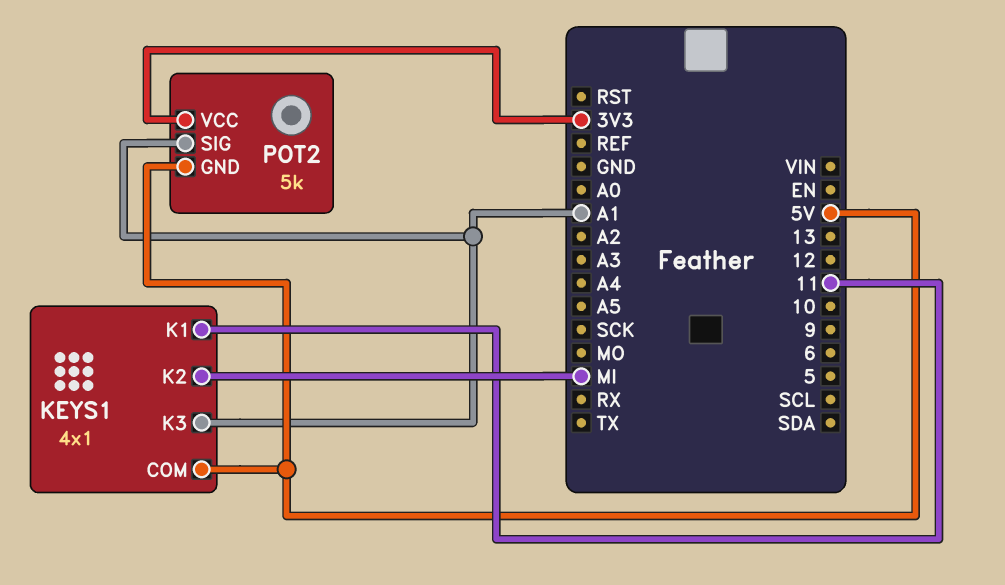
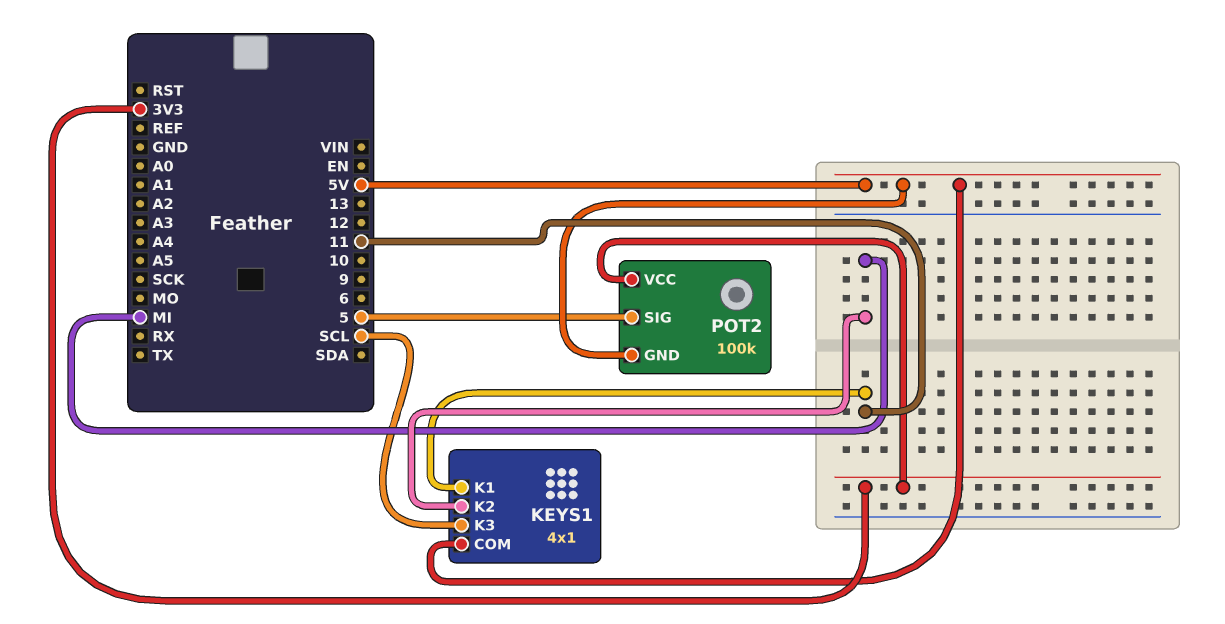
KEYS1 pin K3: A1 -> SCL
POT2: 5k -> 100k
POT2 pin SIG: A1 -> 5

